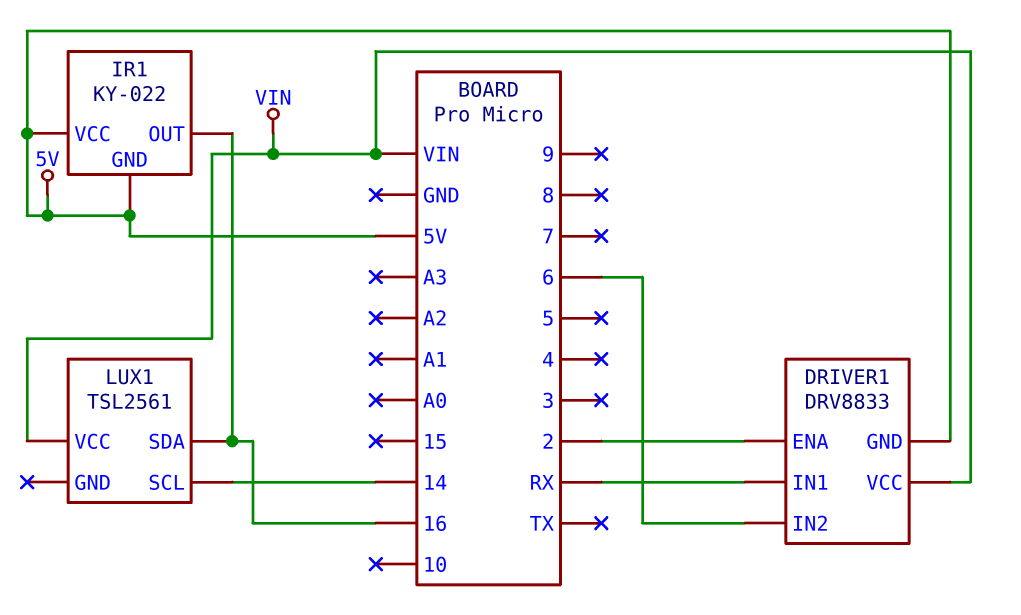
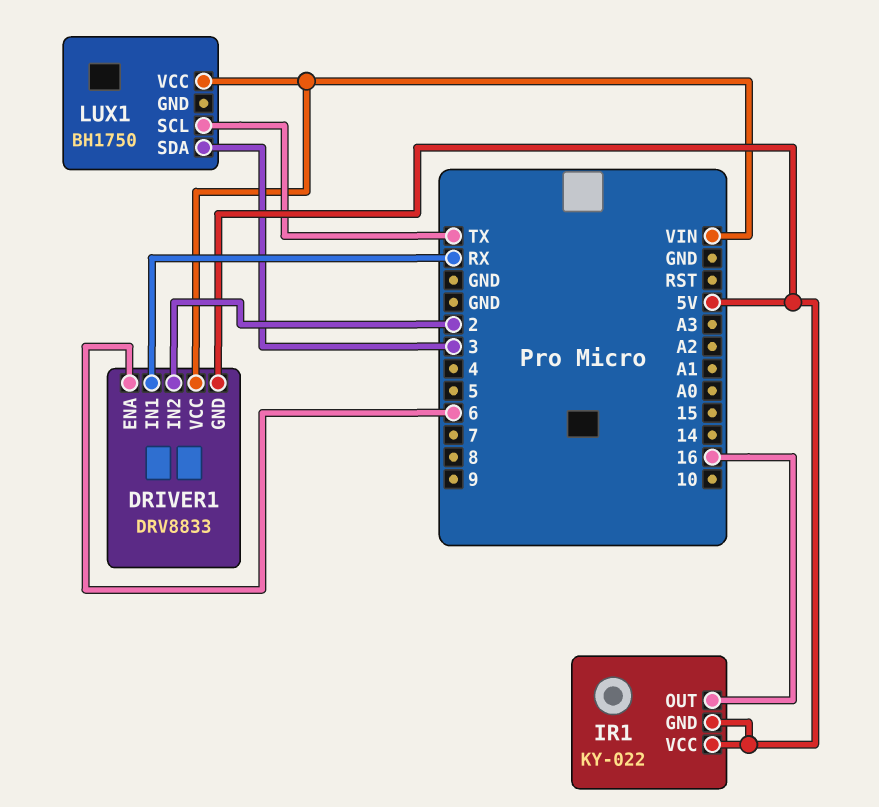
DRIVER1 pin ENA: 2 -> 6
DRIVER1 pin IN2: 6 -> 2
LUX1: TSL2561 -> BH1750
LUX1 pin SCL: 14 -> TX
LUX1 pin SDA: 16 -> 3

